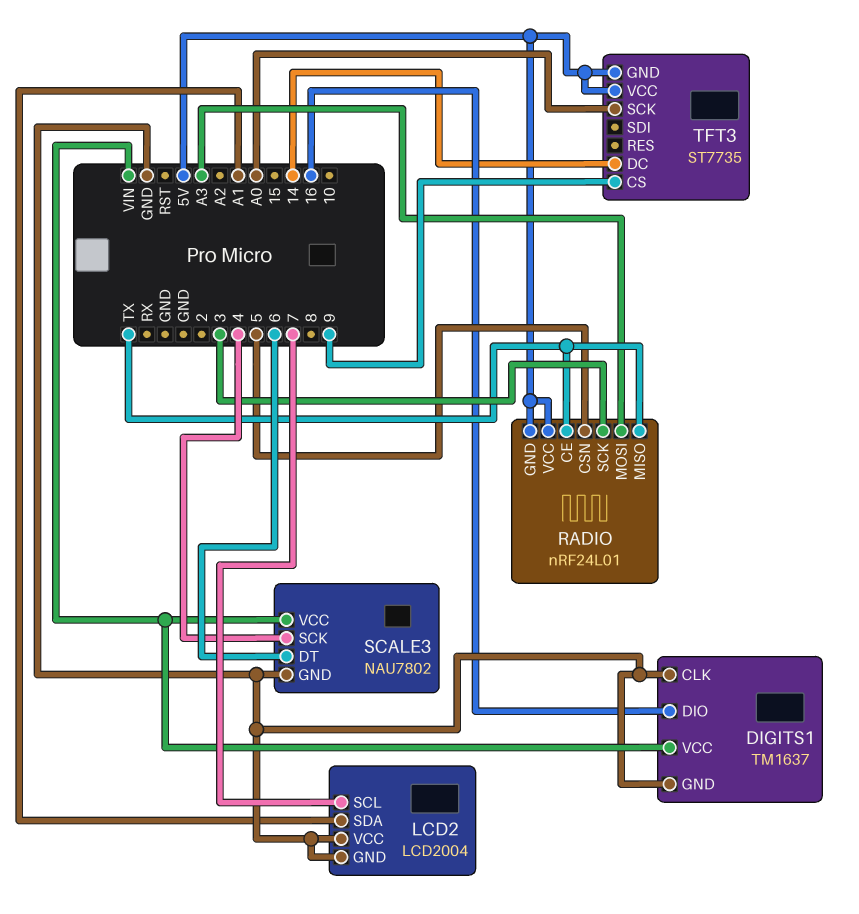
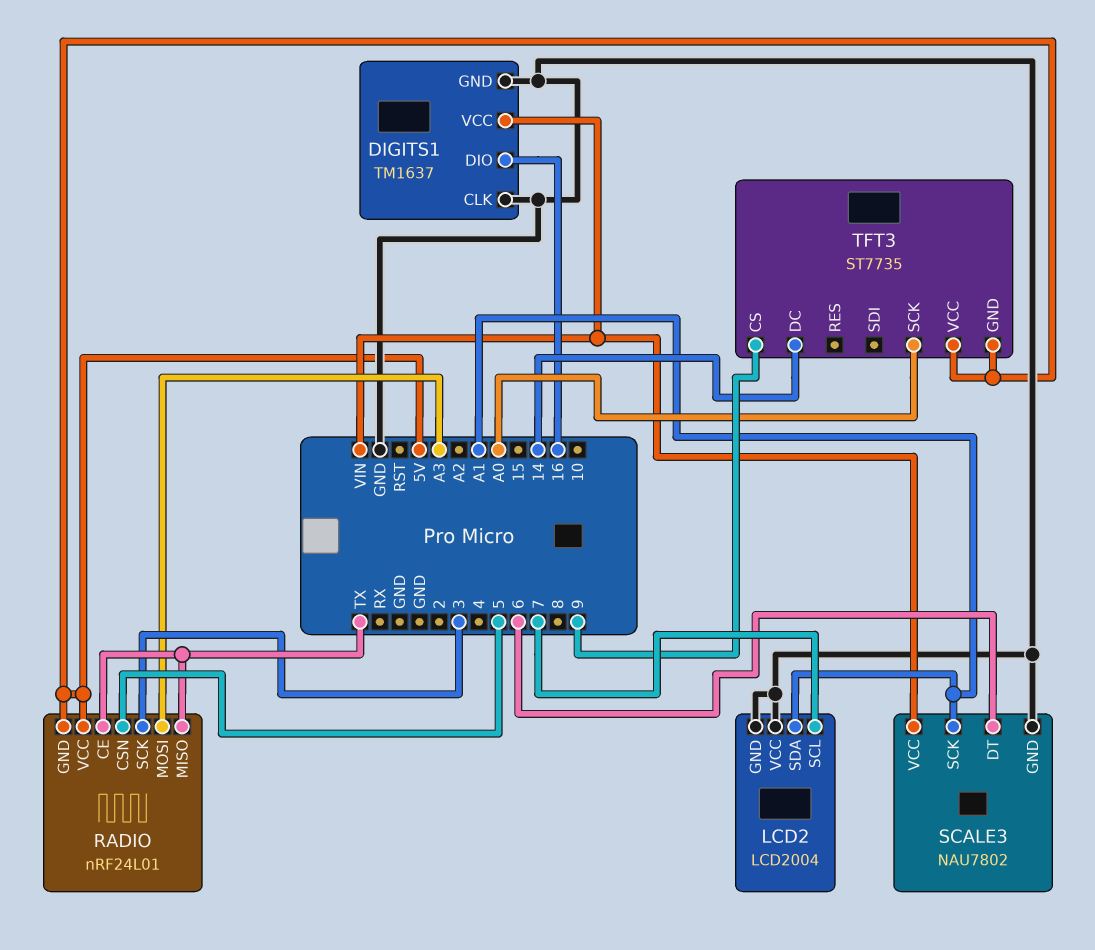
SCALE3 pin SCK: 4 -> A1

